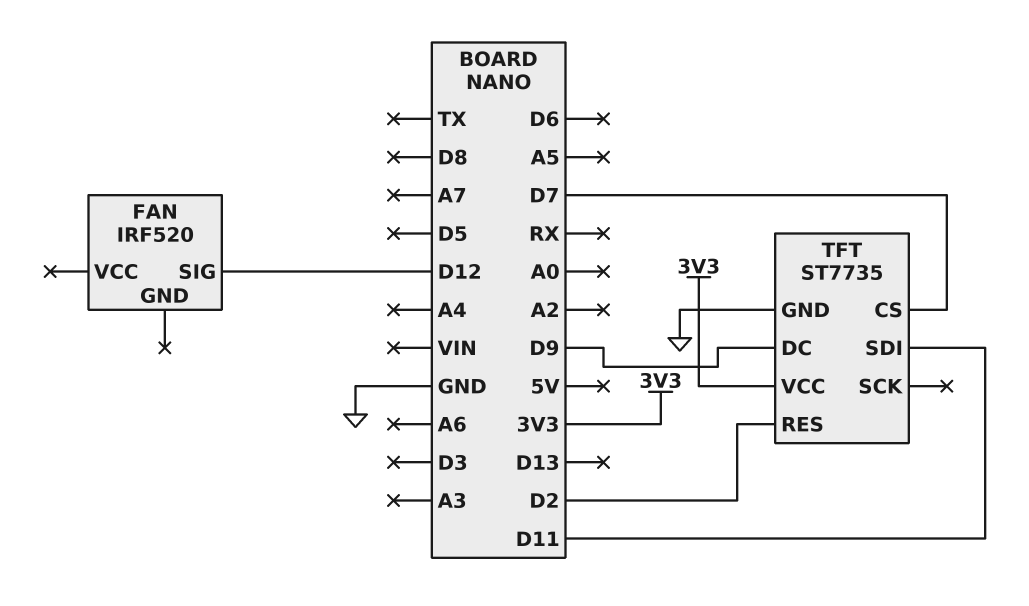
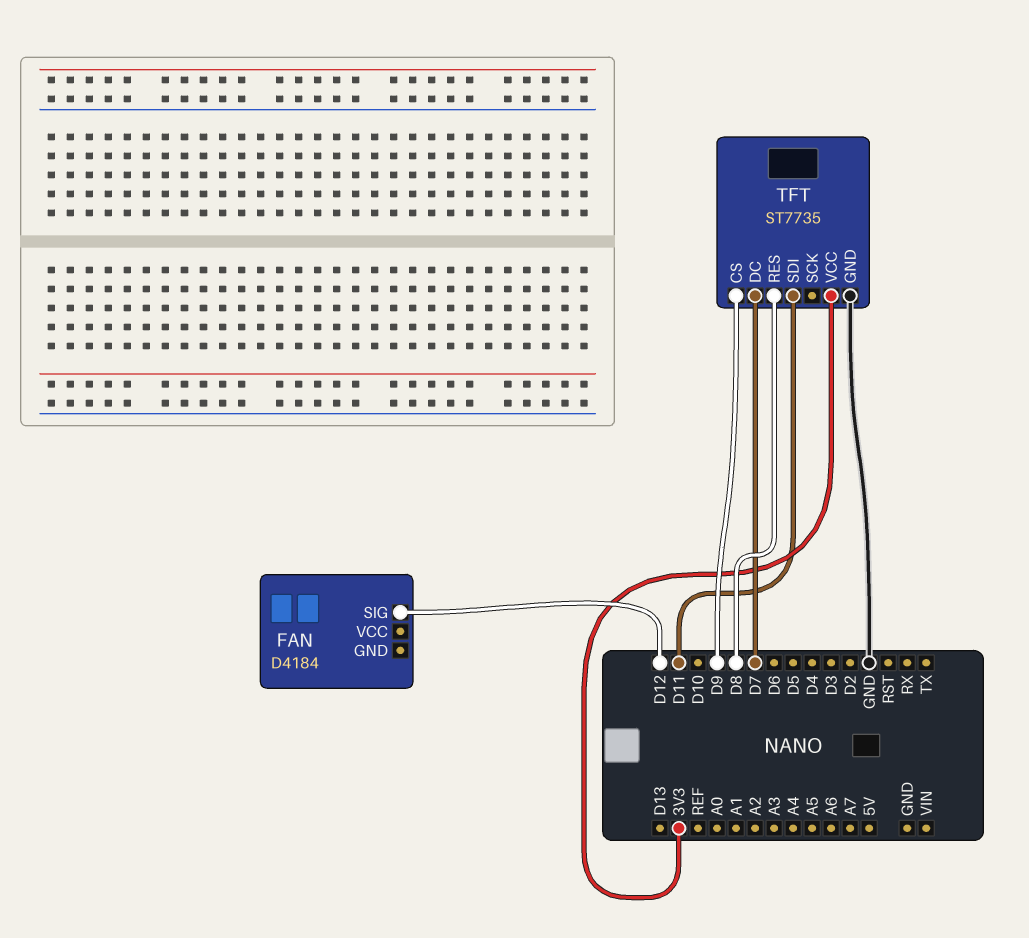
FAN: IRF520 -> D4184
TFT pin CS: D7 -> D9
TFT pin DC: D9 -> D7
TFT pin RES: D2 -> D8

